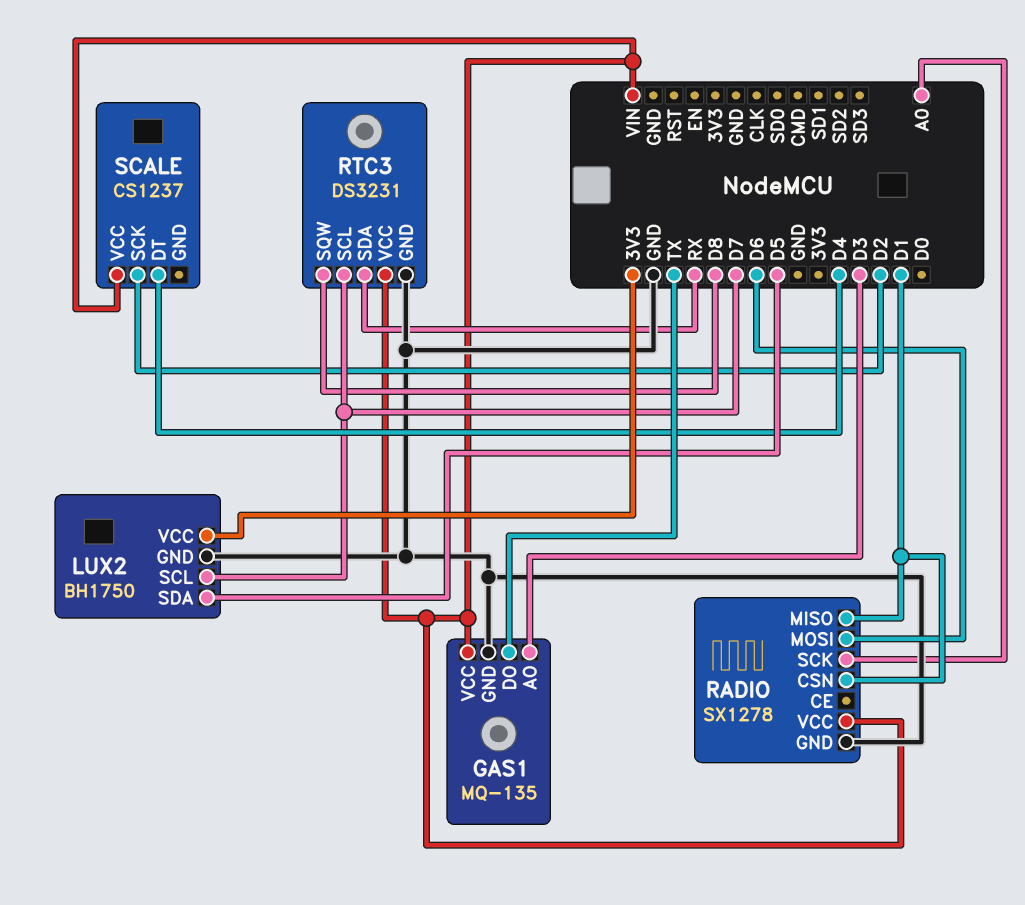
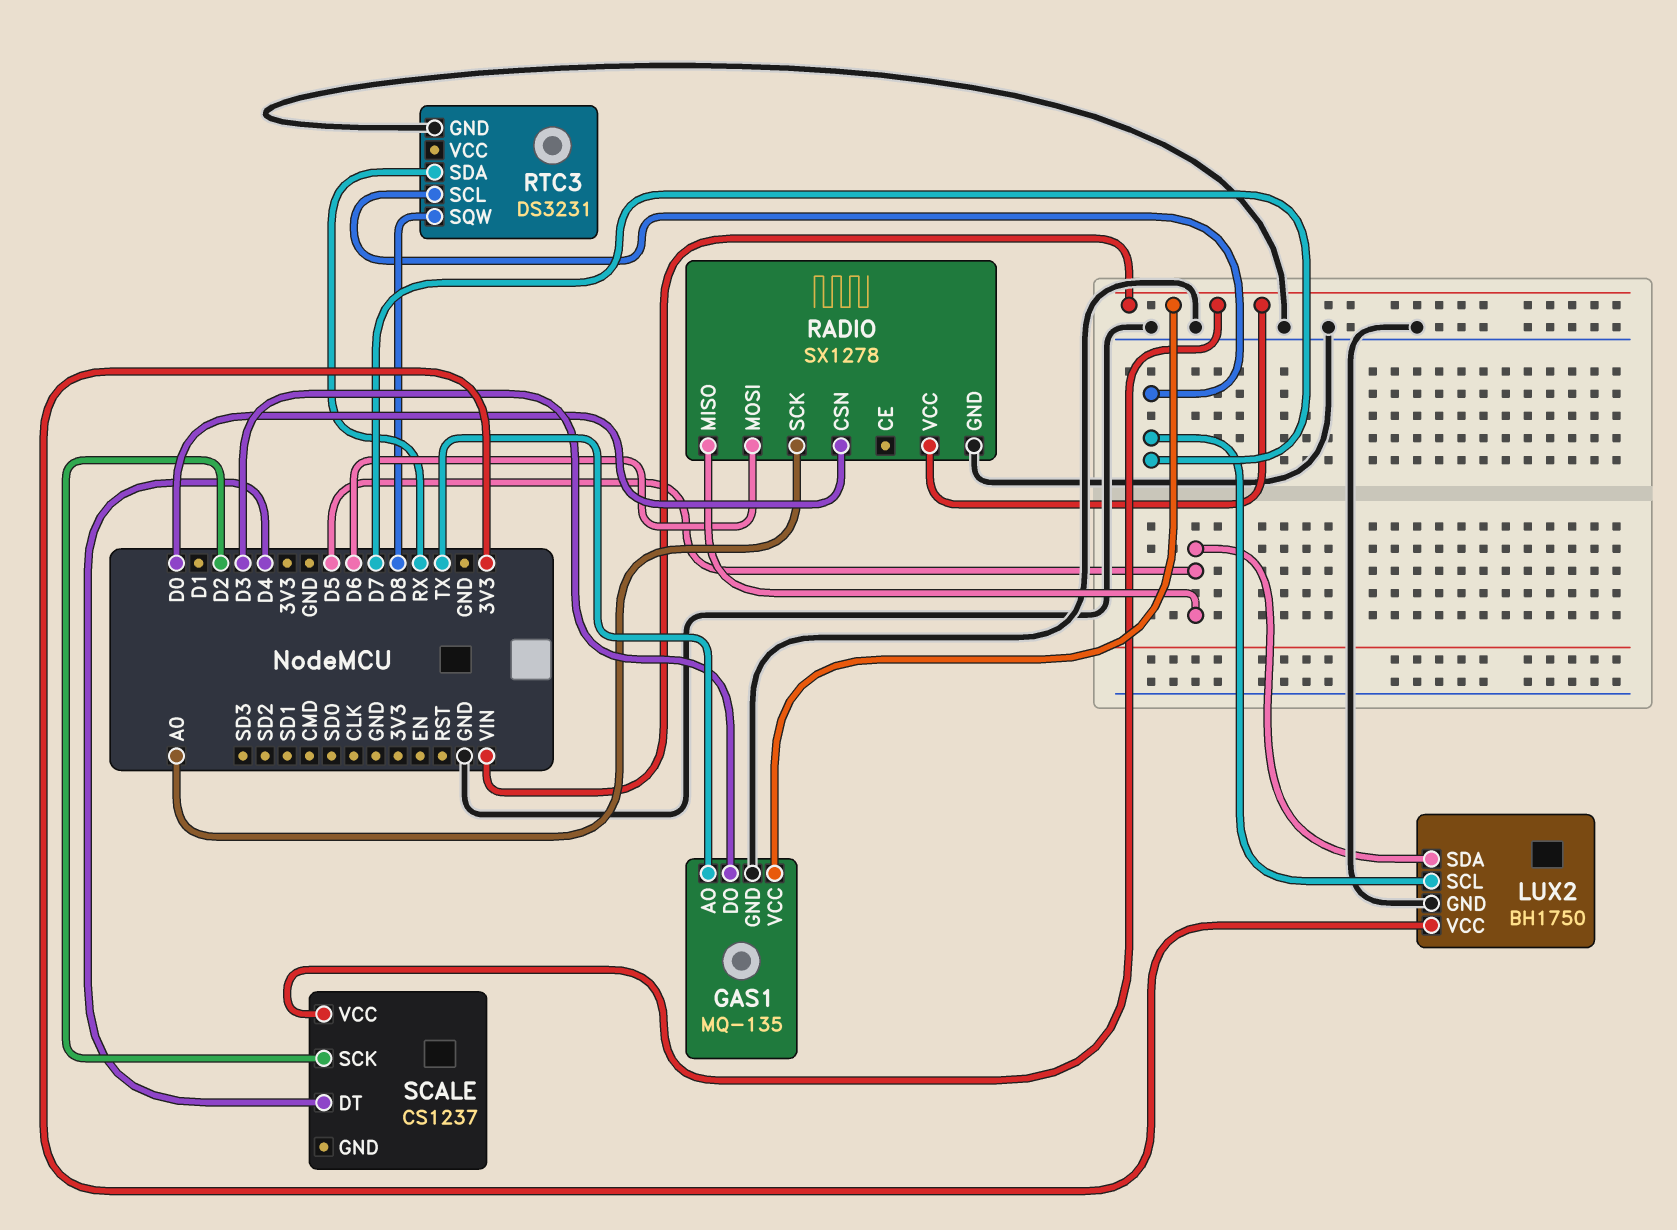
GAS1 pin AO: D3 -> TX
GAS1 pin DO: TX -> D3
RADIO pin CSN: D1 -> D0
RADIO pin MISO: D1 -> D5
RTC3 pin VCC: VIN -> none

